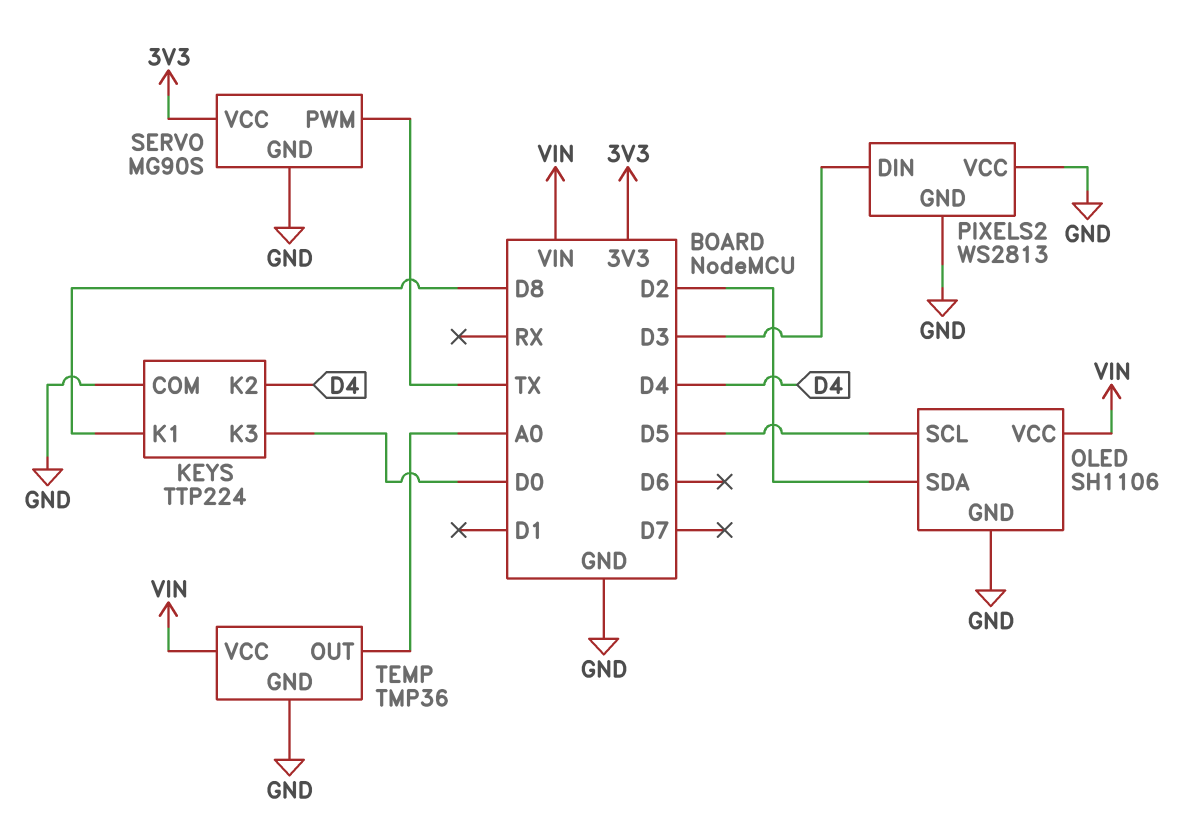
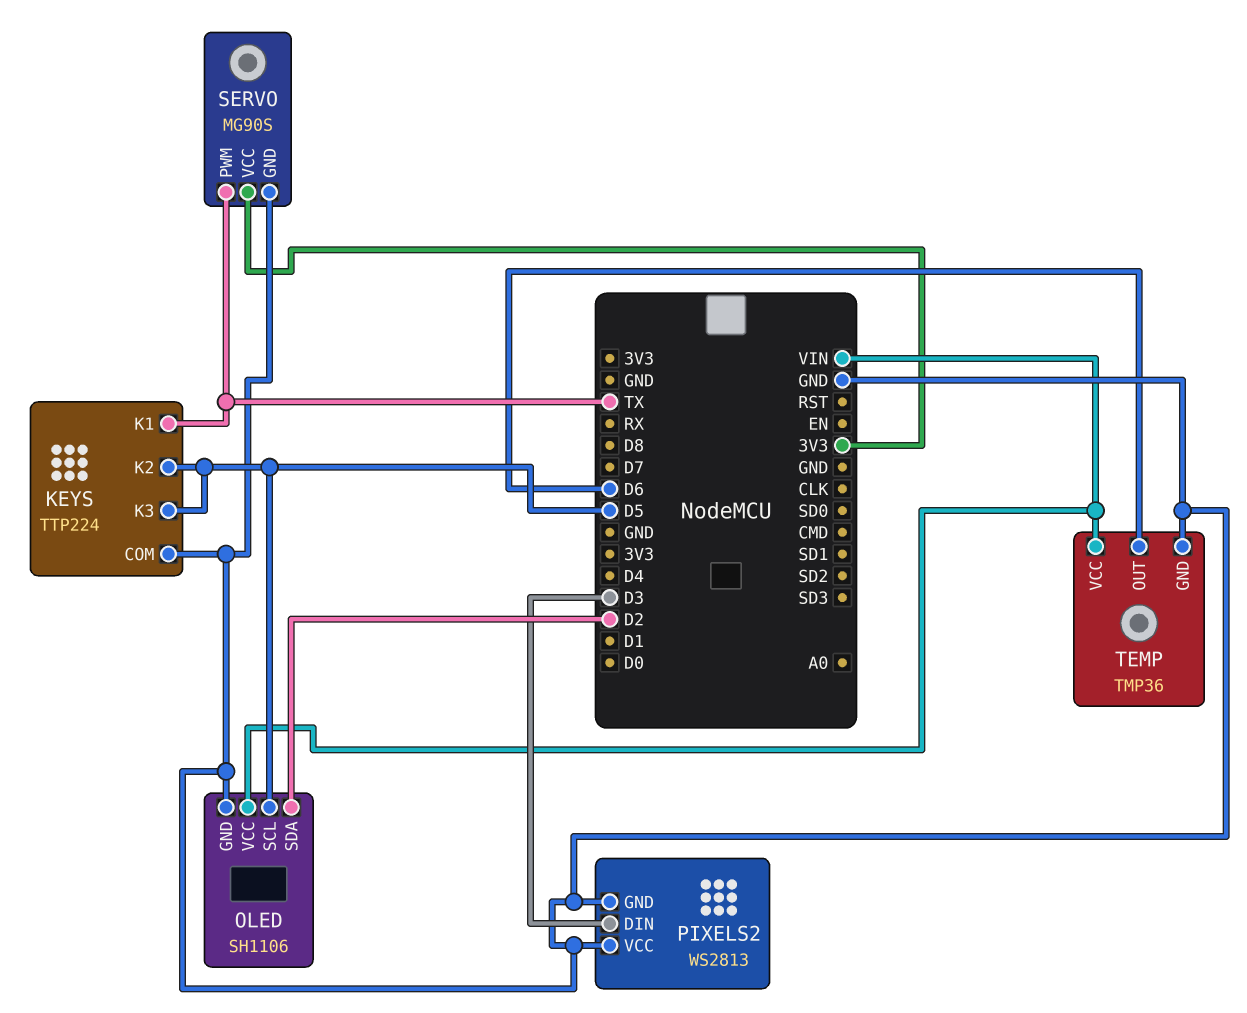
KEYS pin K1: D8 -> TX
KEYS pin K2: D4 -> D5
KEYS pin K3: D0 -> D5
TEMP pin OUT: A0 -> D6

